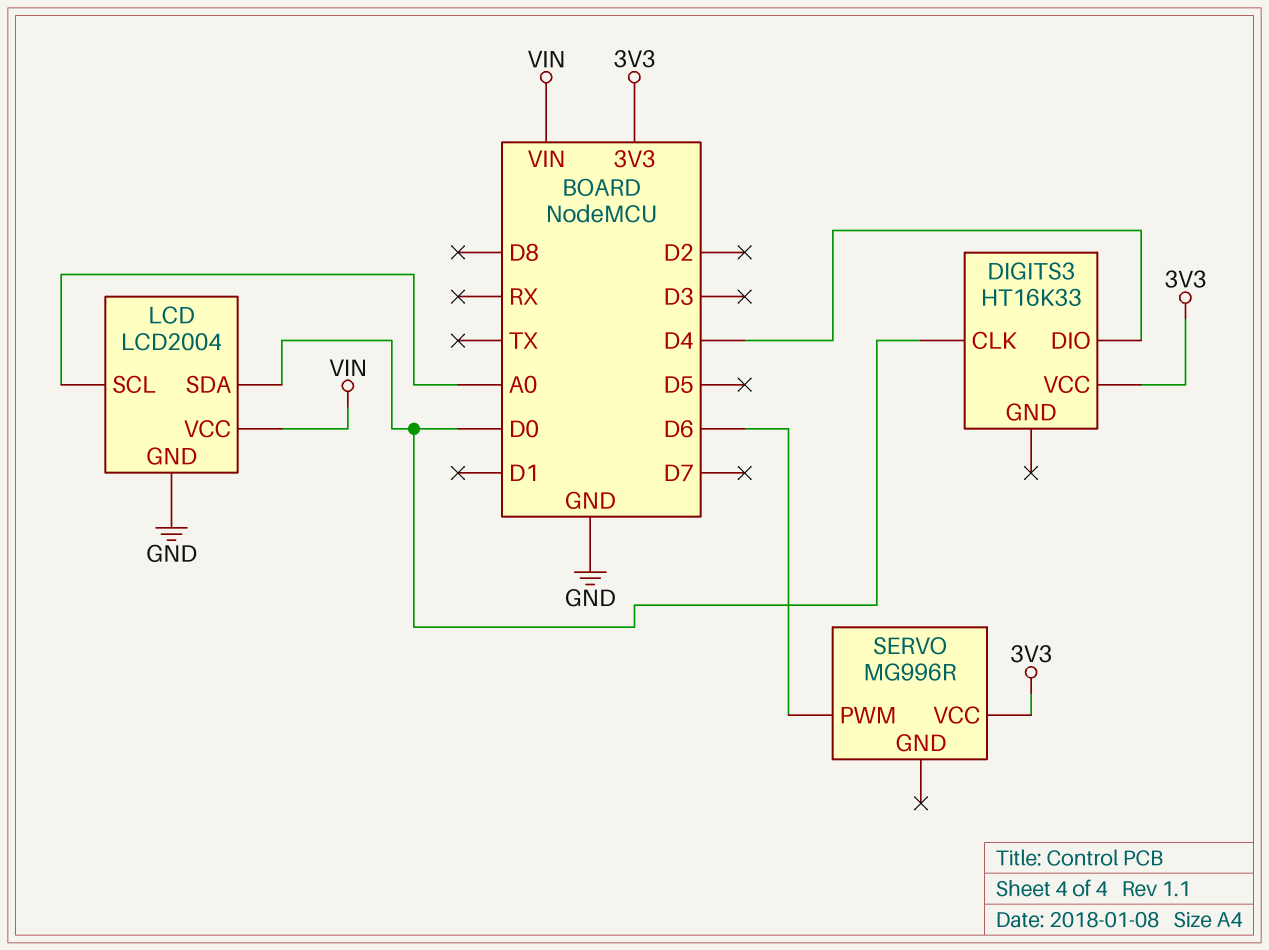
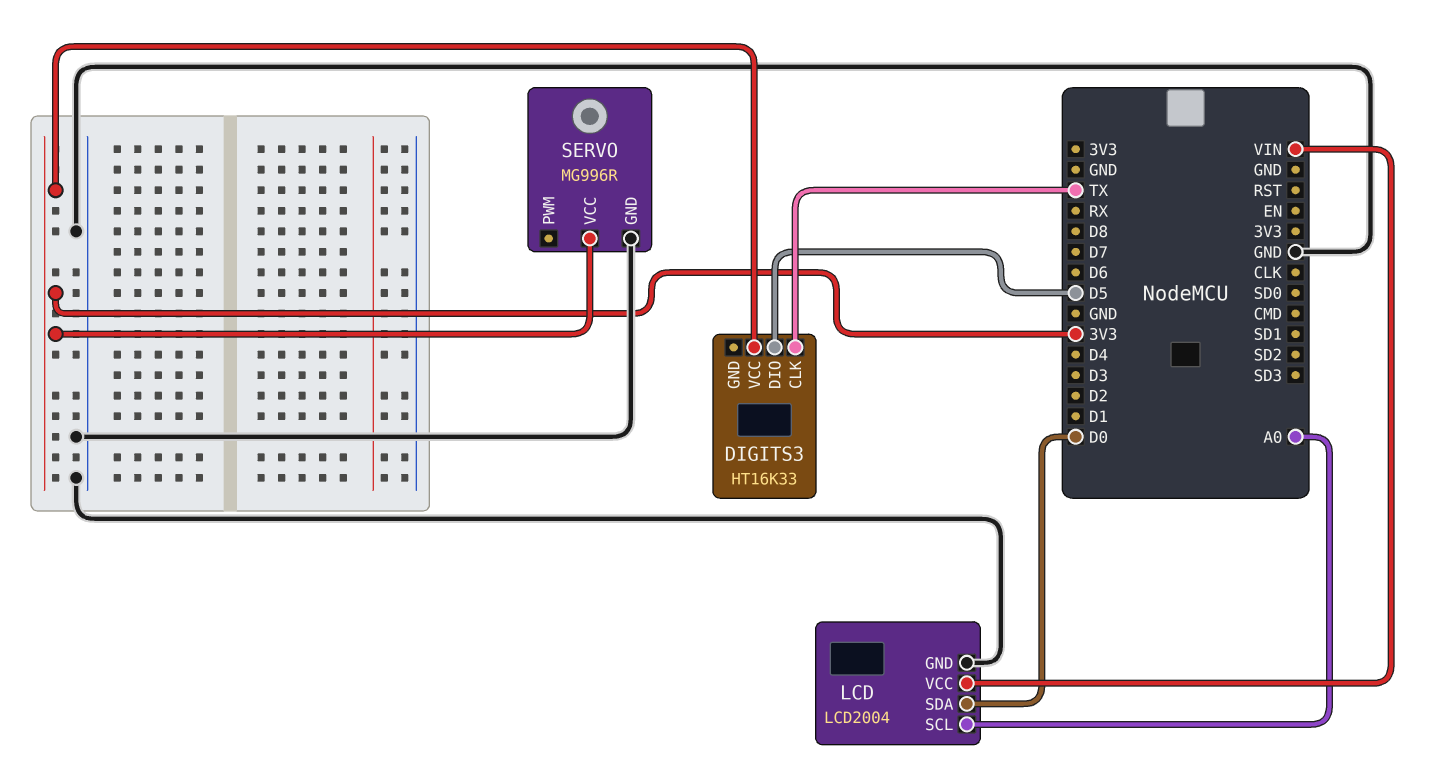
DIGITS3 pin CLK: D0 -> TX
DIGITS3 pin DIO: D4 -> D5
SERVO pin GND: none -> GND
SERVO pin PWM: D6 -> none

